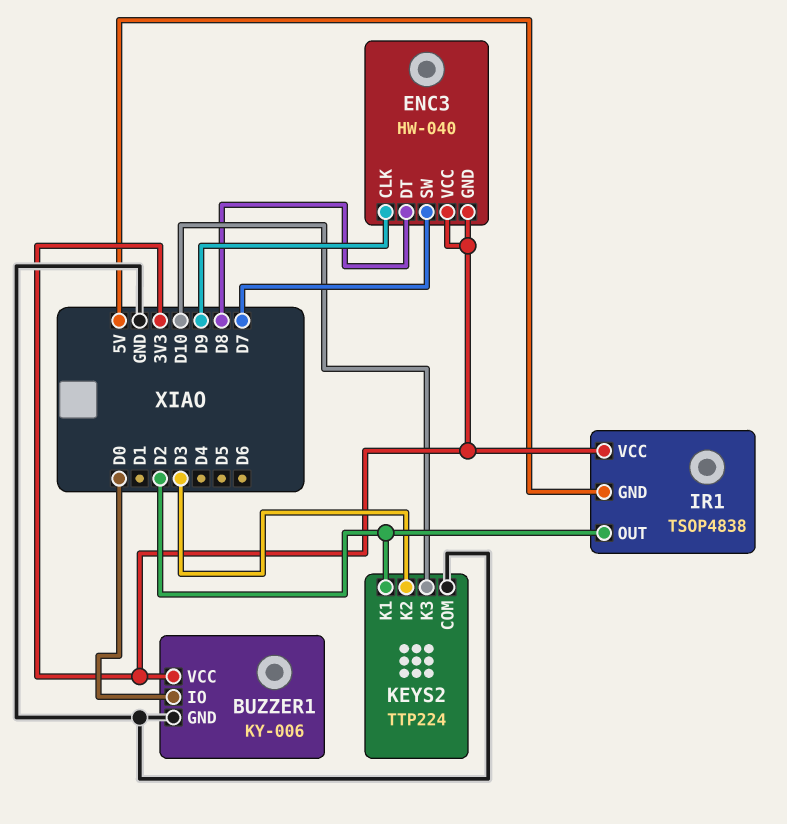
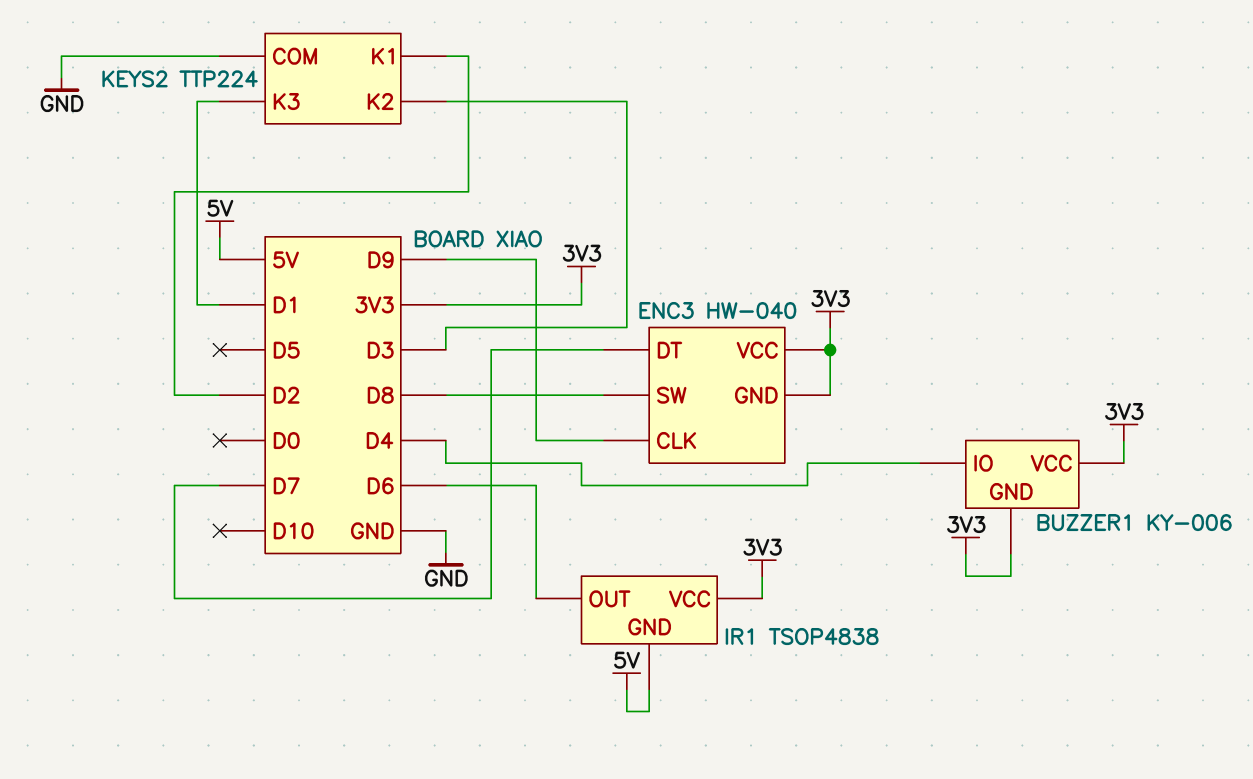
BUZZER1 pin GND: GND -> 3V3
BUZZER1 pin IO: D0 -> D4
ENC3 pin DT: D8 -> D7
ENC3 pin SW: D7 -> D8
IR1 pin OUT: D2 -> D6
KEYS2 pin K3: D10 -> D1

